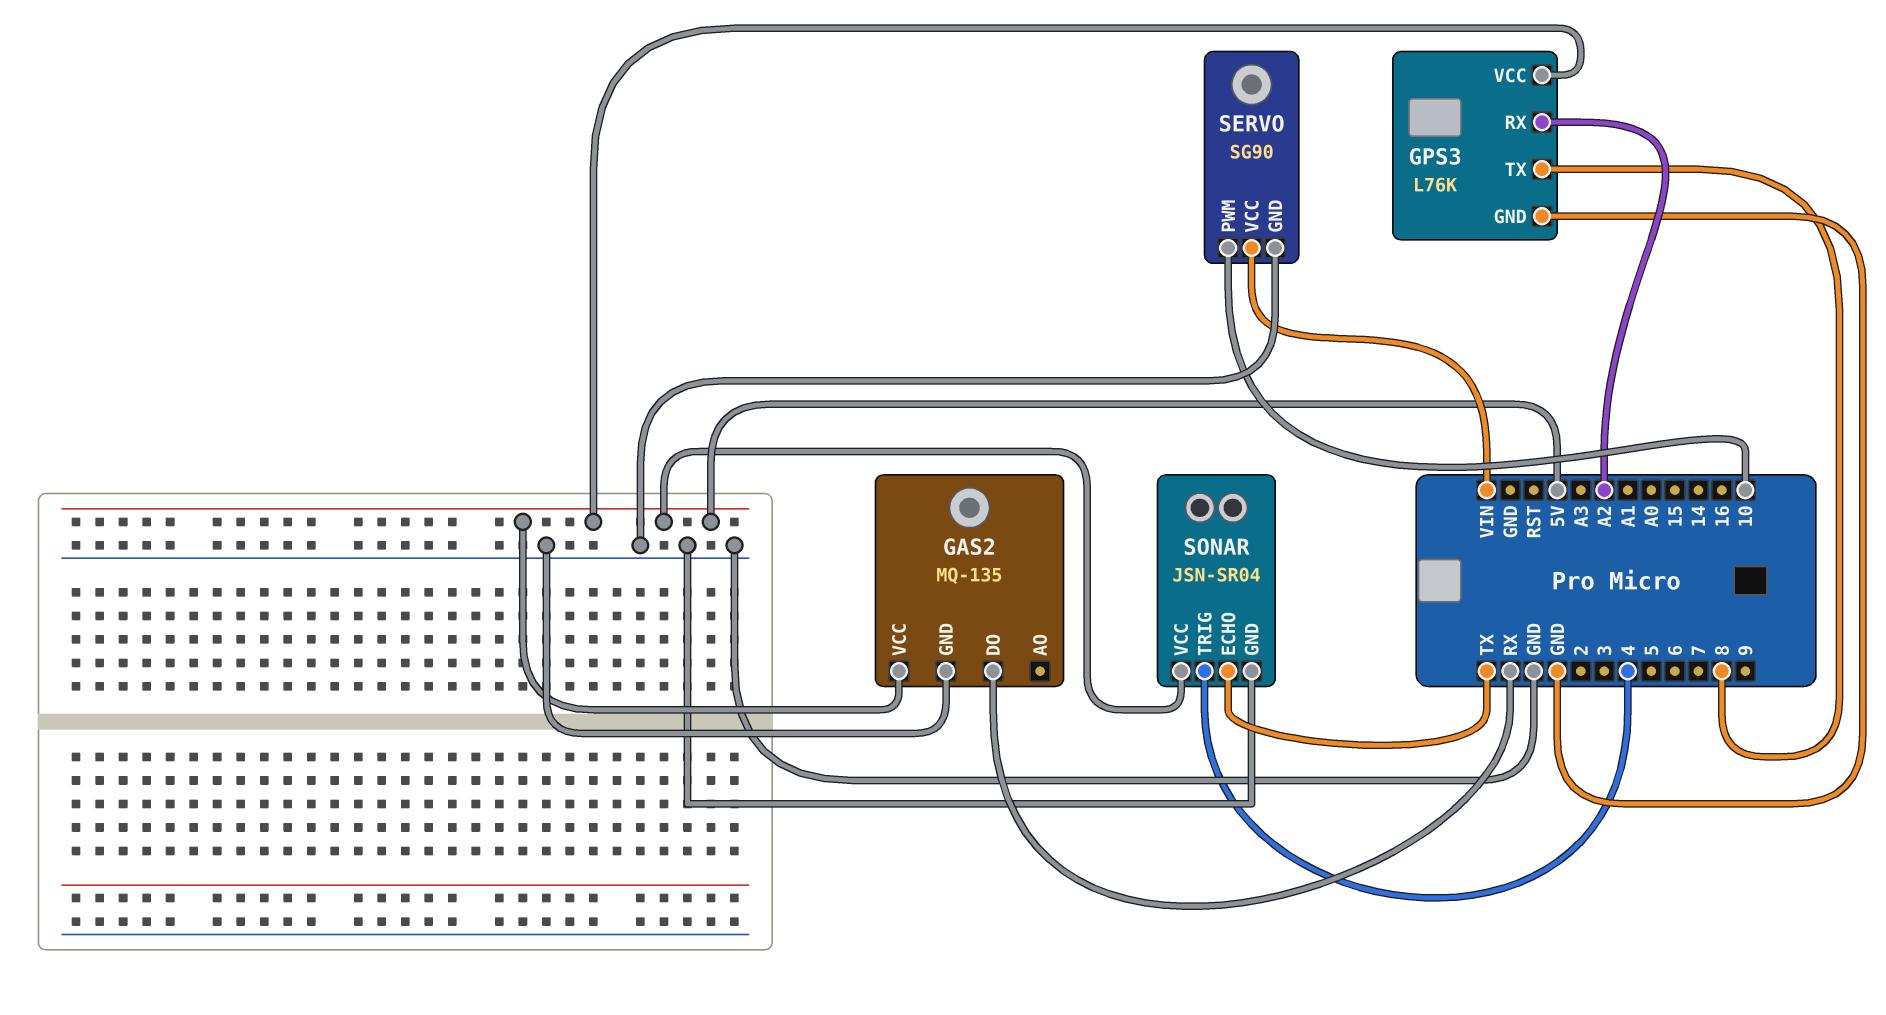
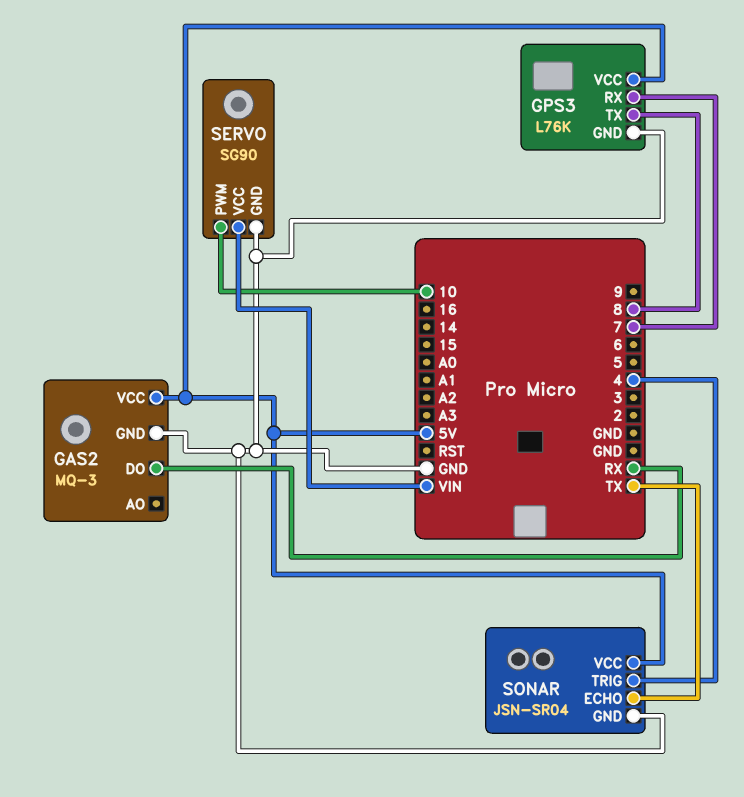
GAS2: MQ-135 -> MQ-3
GPS3 pin RX: A2 -> 7

